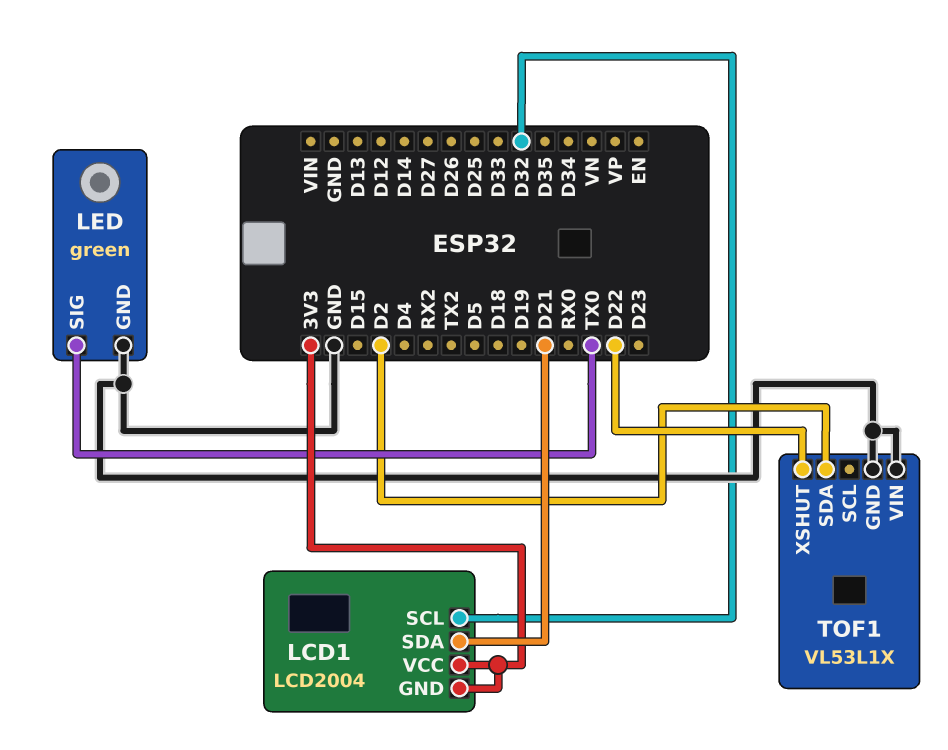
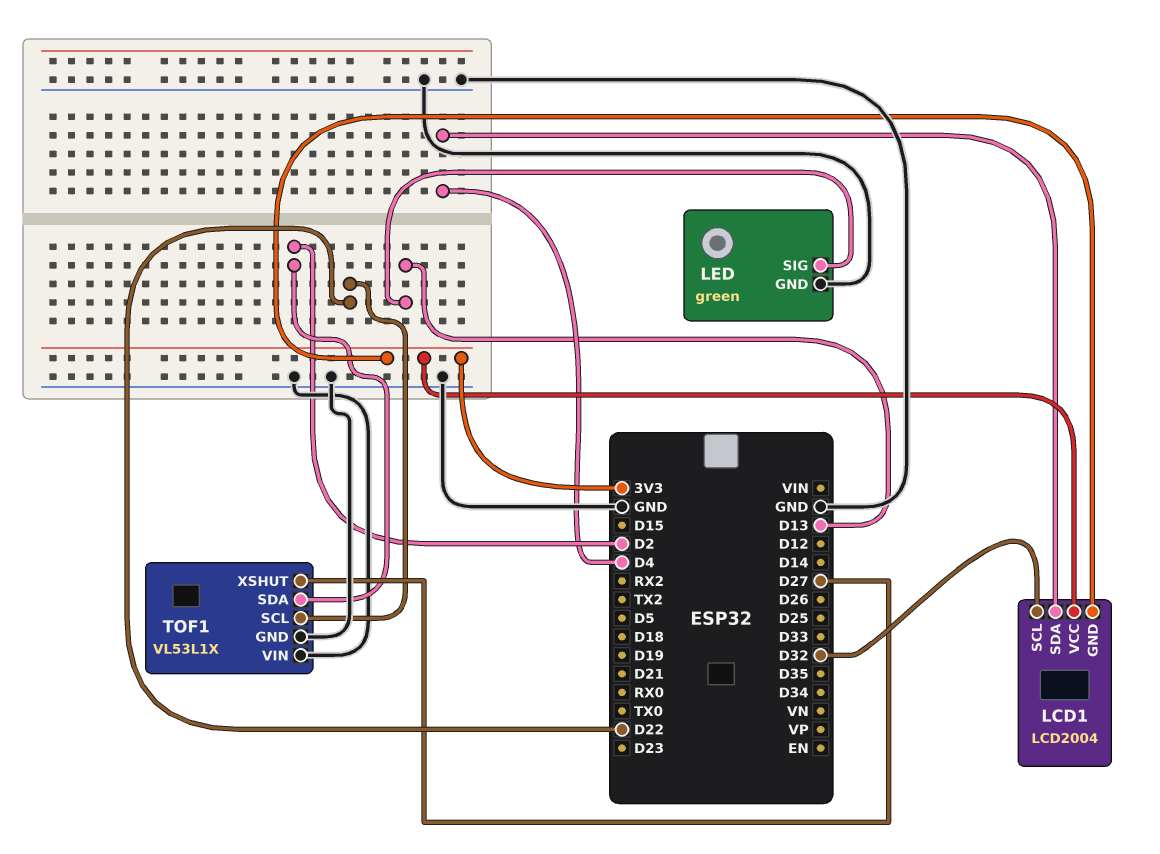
LCD1 pin SDA: D21 -> D4
LED pin SIG: TX0 -> D13
TOF1 pin SCL: none -> D22
TOF1 pin XSHUT: D22 -> D27

